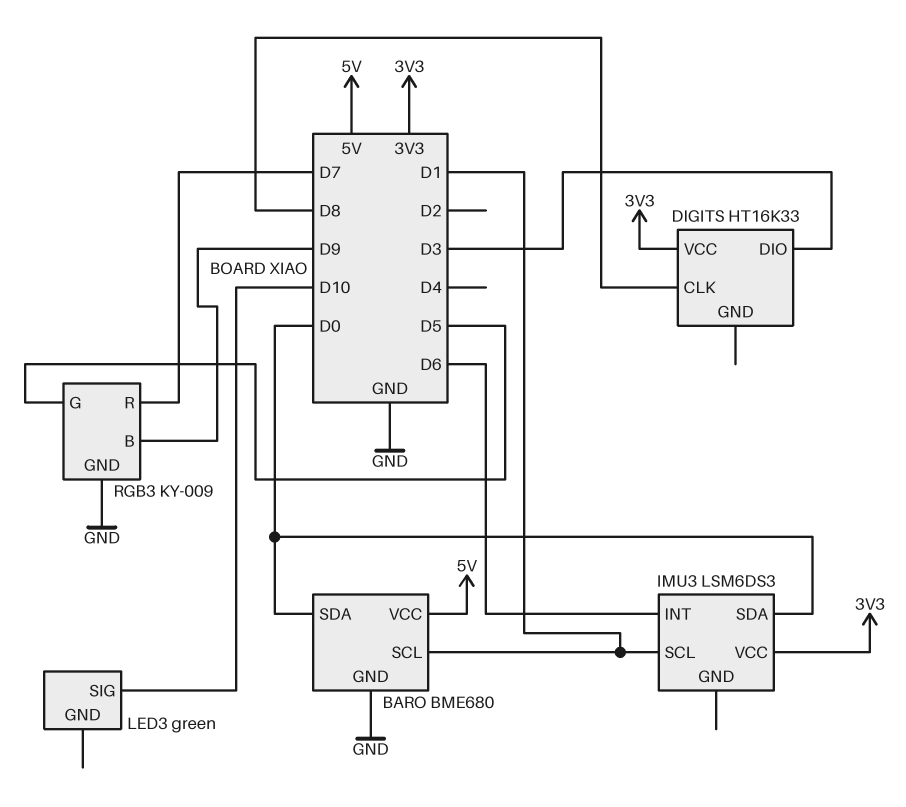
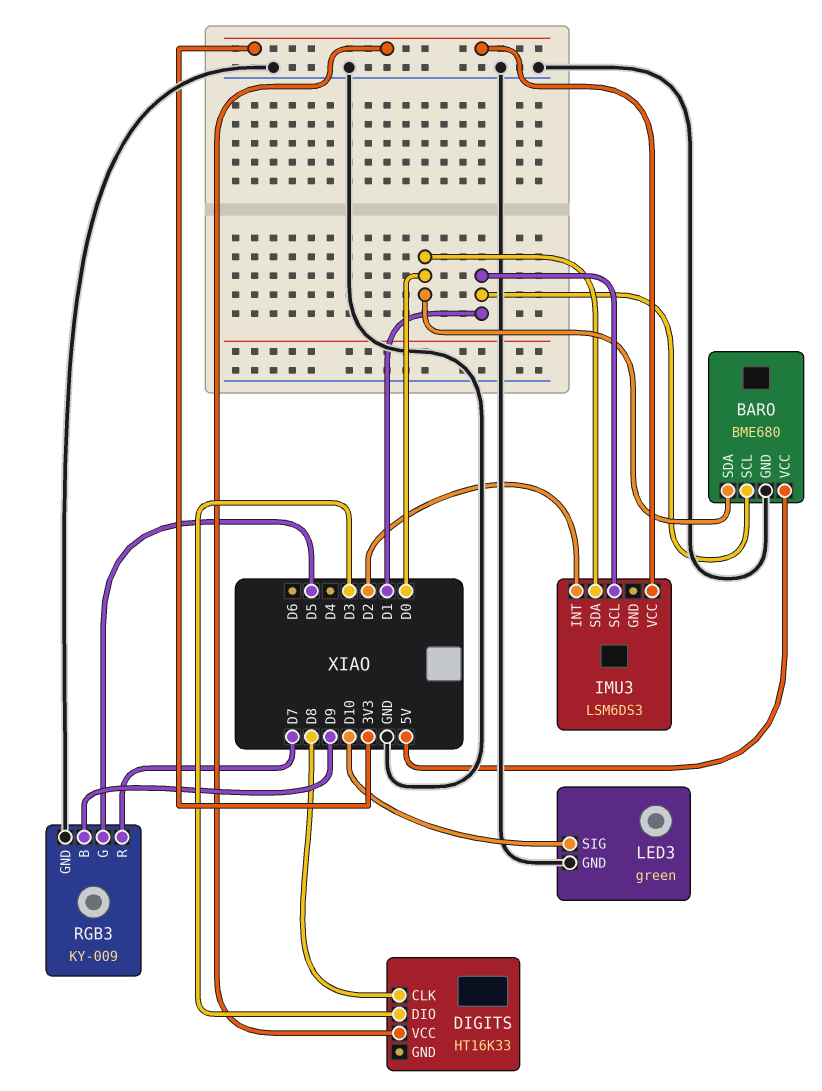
IMU3 pin INT: D6 -> D2
LED3 pin GND: none -> GND

